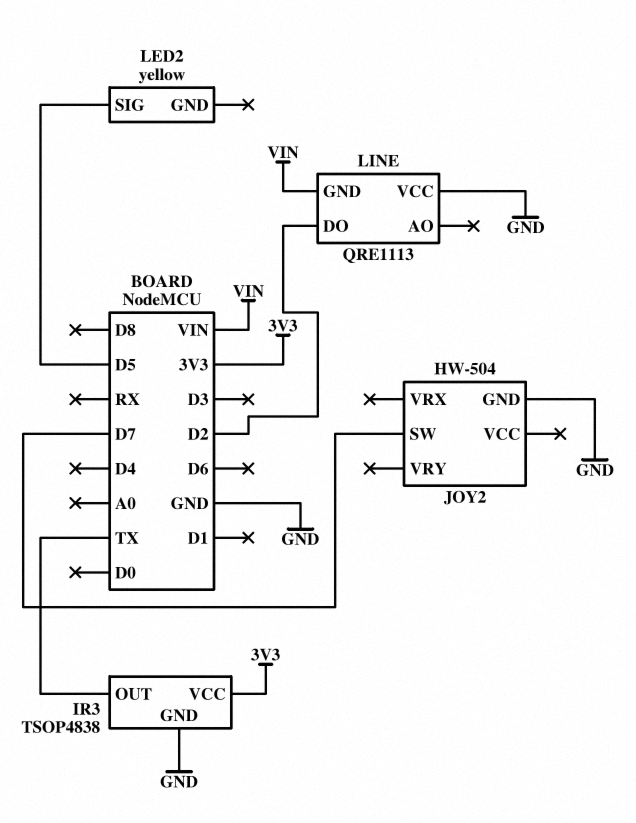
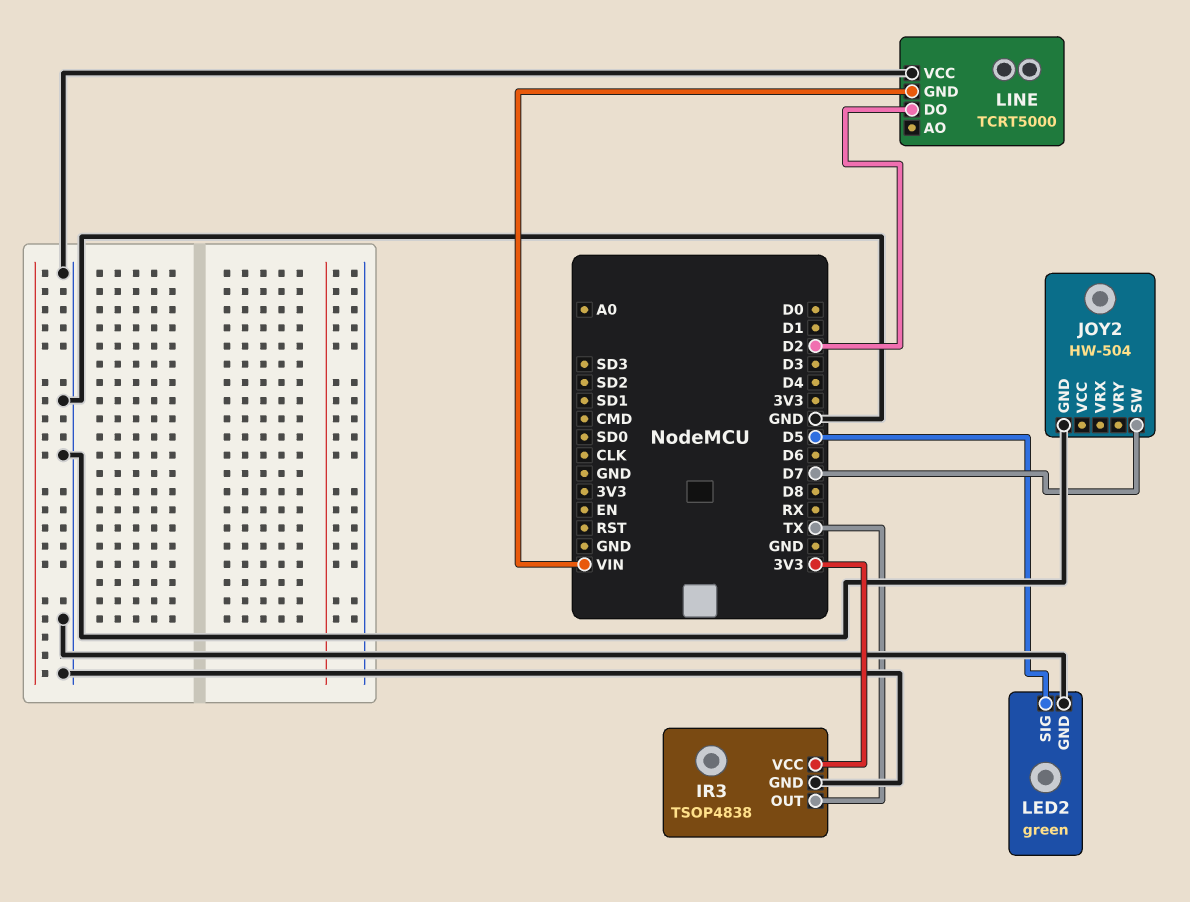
LED2: yellow -> green
LED2 pin GND: none -> GND
LINE: QRE1113 -> TCRT5000

